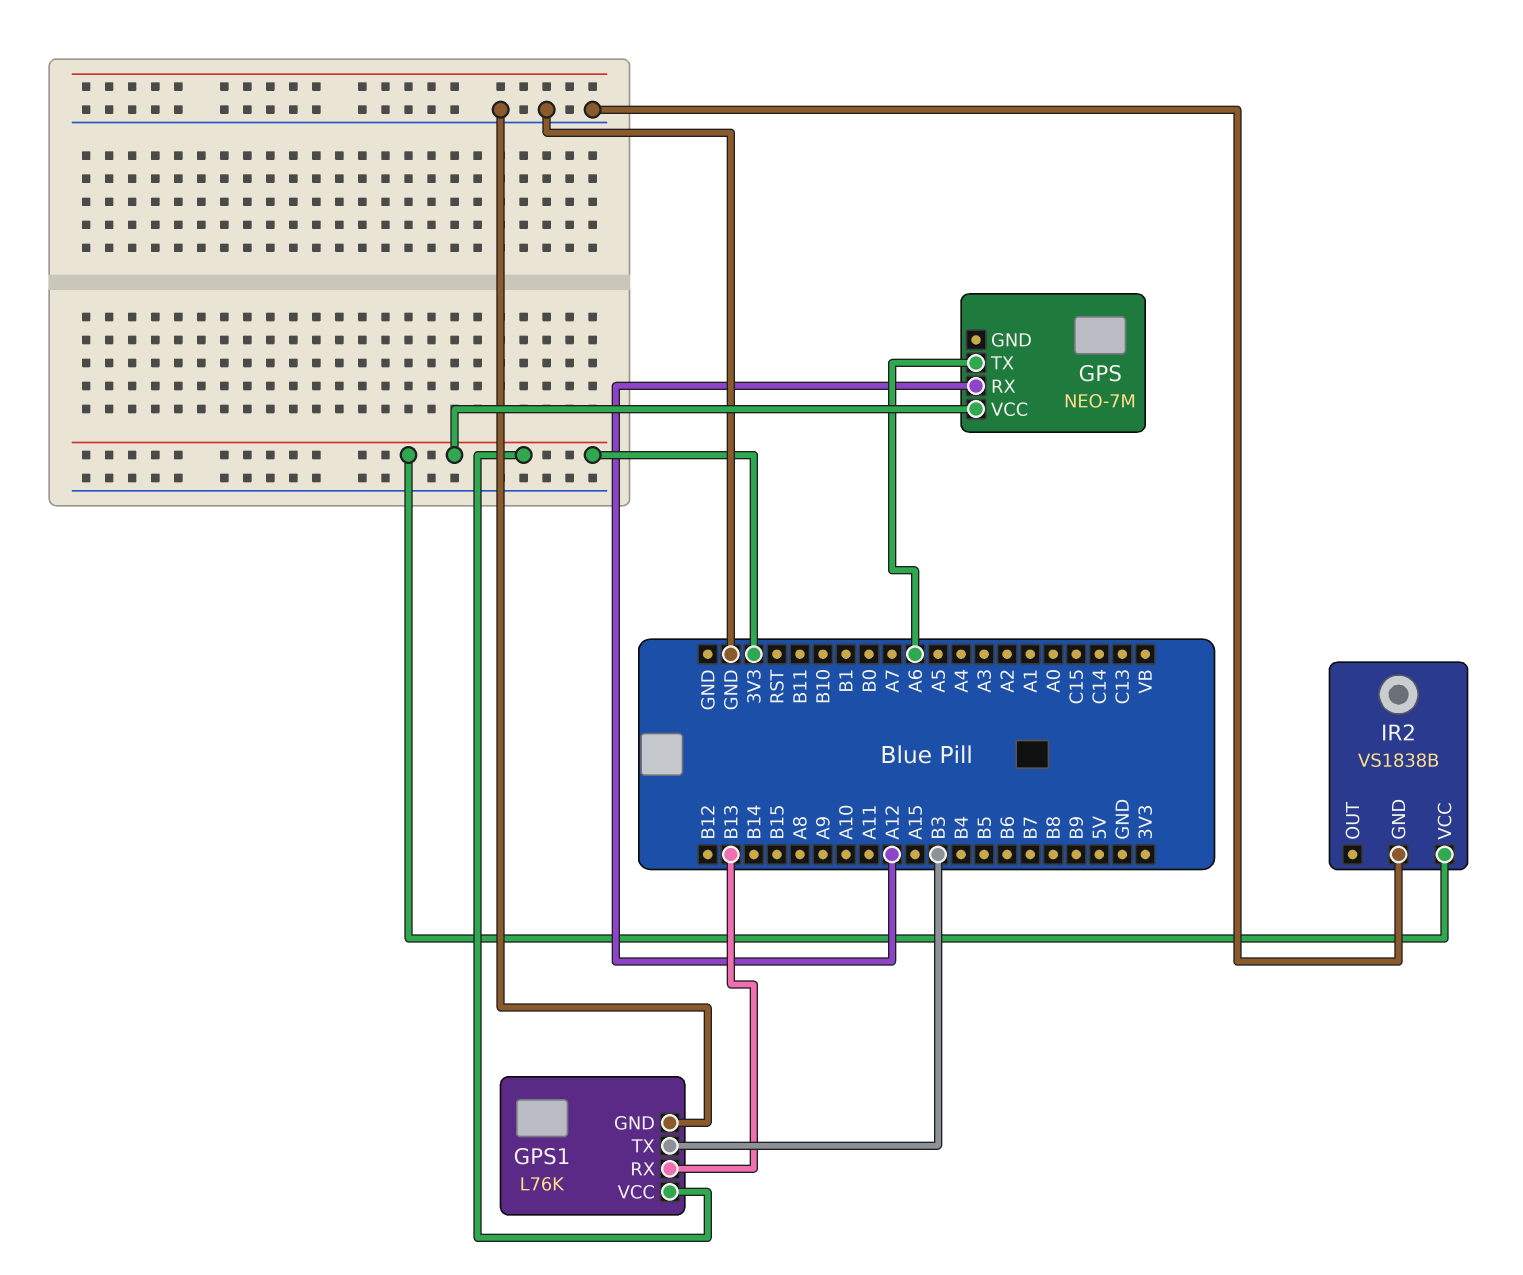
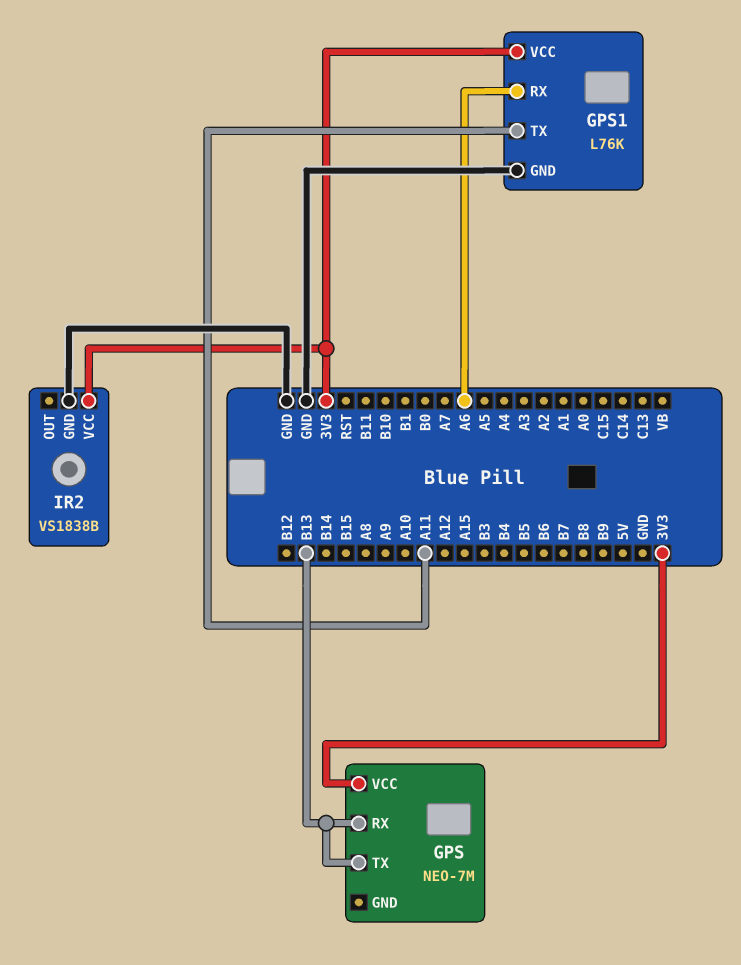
GPS pin RX: A12 -> B13
GPS pin TX: A6 -> B13
GPS1 pin RX: B13 -> A6
GPS1 pin TX: B3 -> A11

